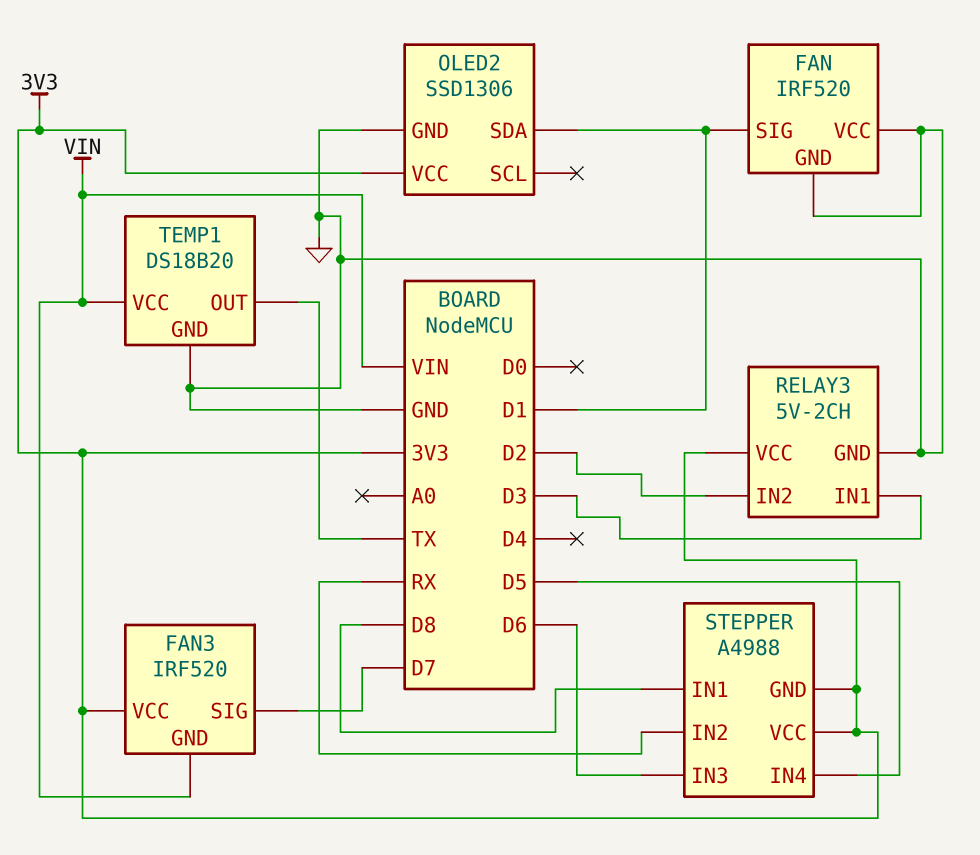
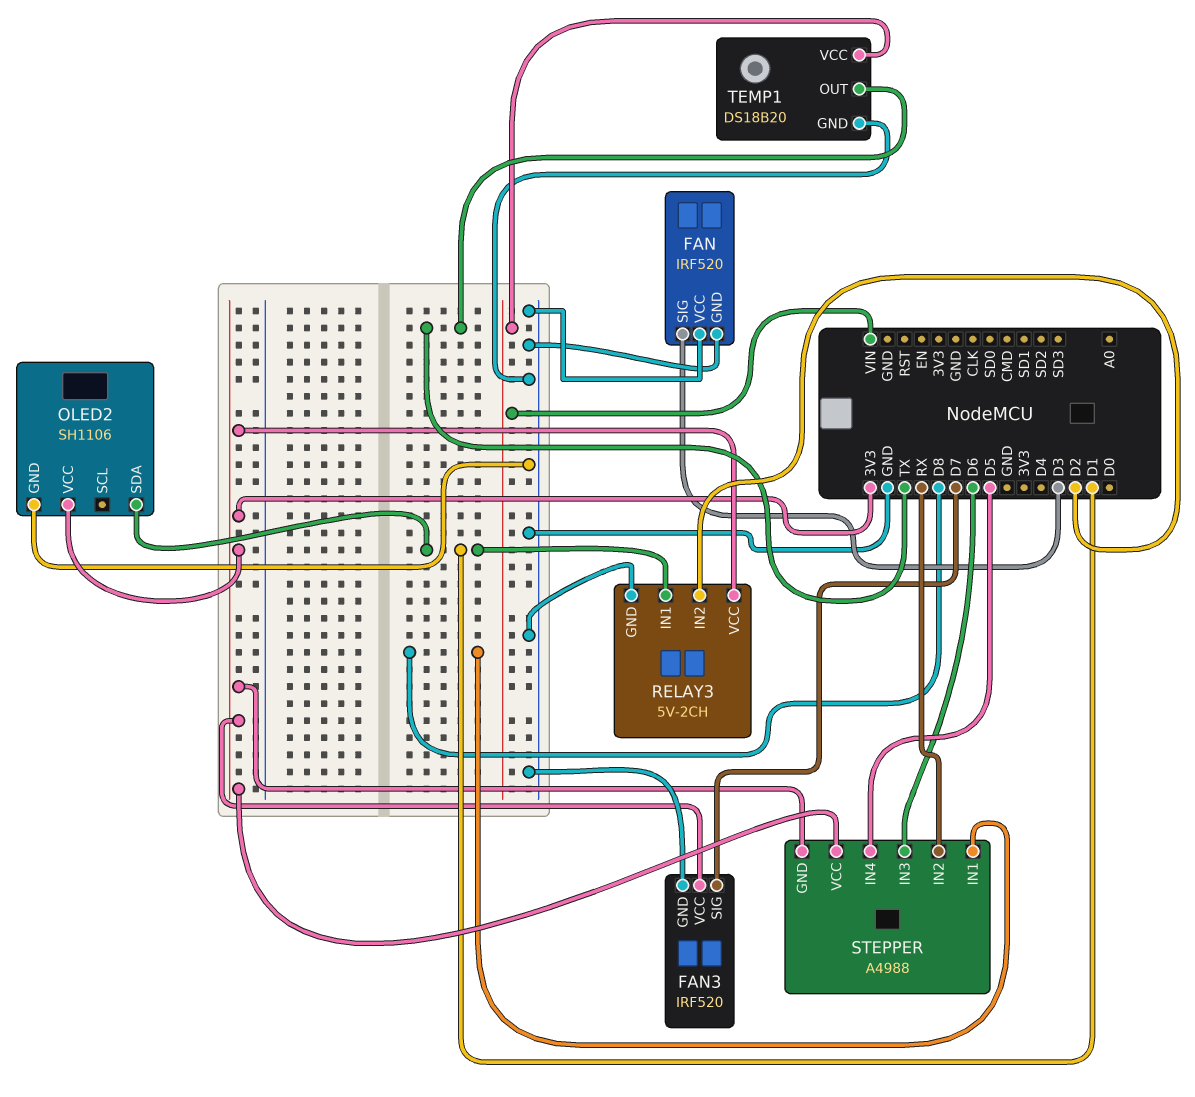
FAN pin SIG: D1 -> D3
FAN3 pin GND: VIN -> GND
OLED2: SSD1306 -> SH1106
RELAY3 pin IN1: D3 -> D1

